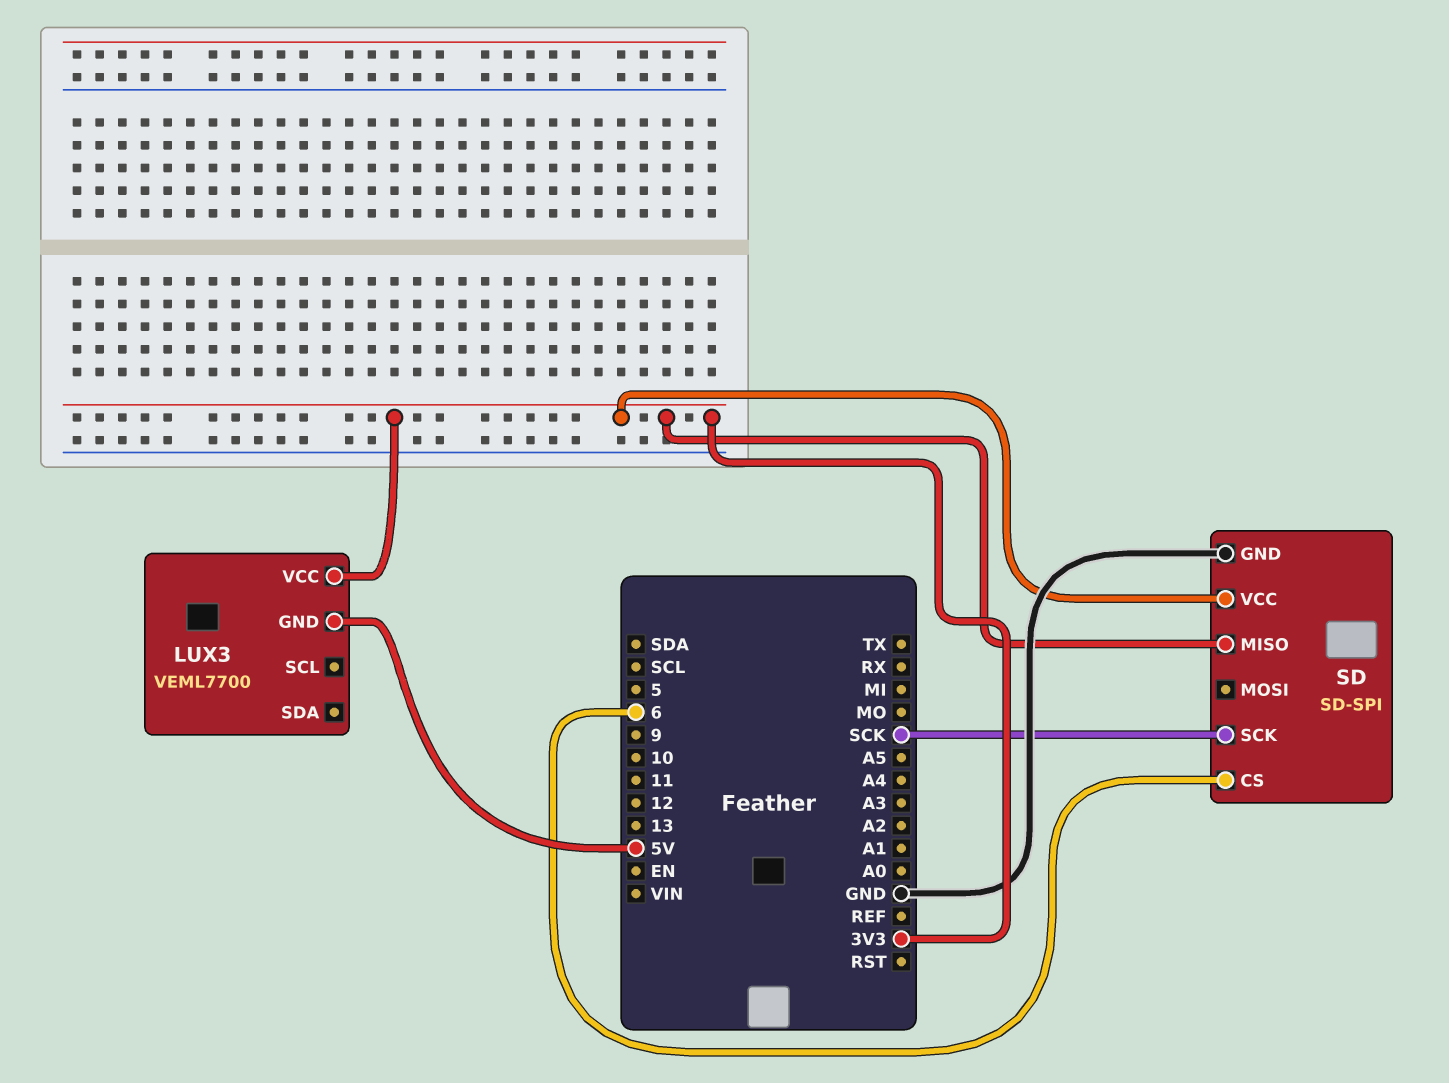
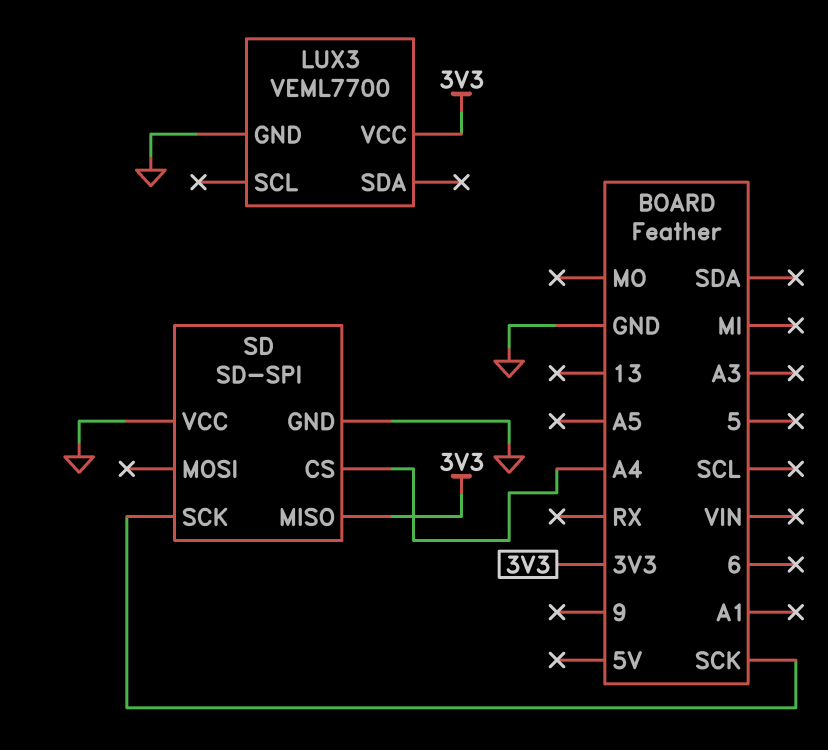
LUX3 pin GND: 5V -> GND
SD pin CS: 6 -> A4
SD pin VCC: 3V3 -> GND

